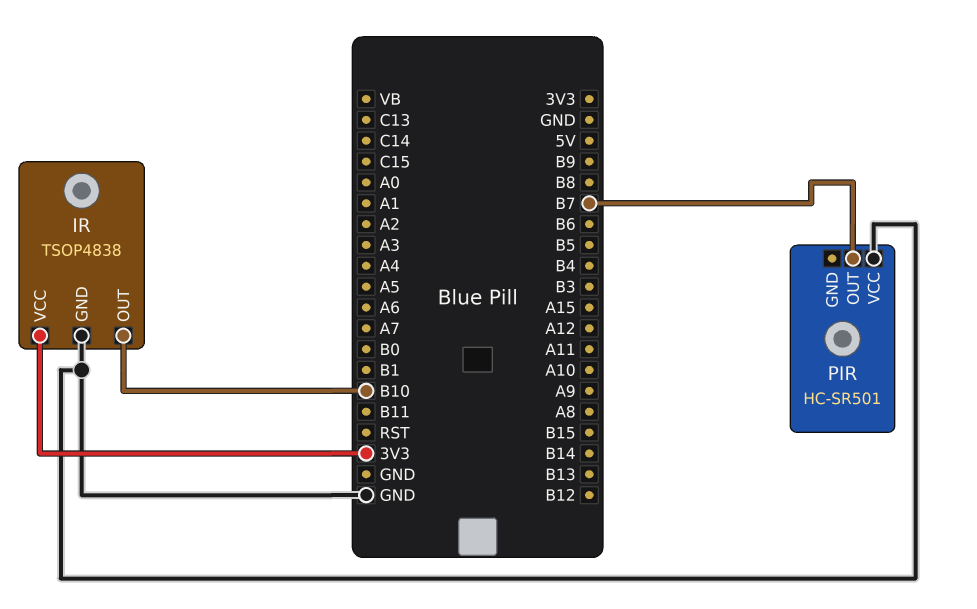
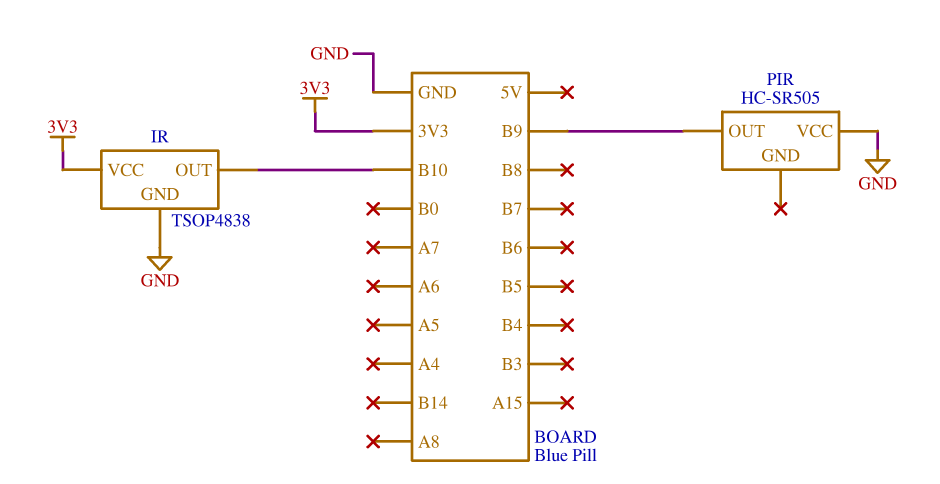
PIR: HC-SR501 -> HC-SR505
PIR pin OUT: B7 -> B9

